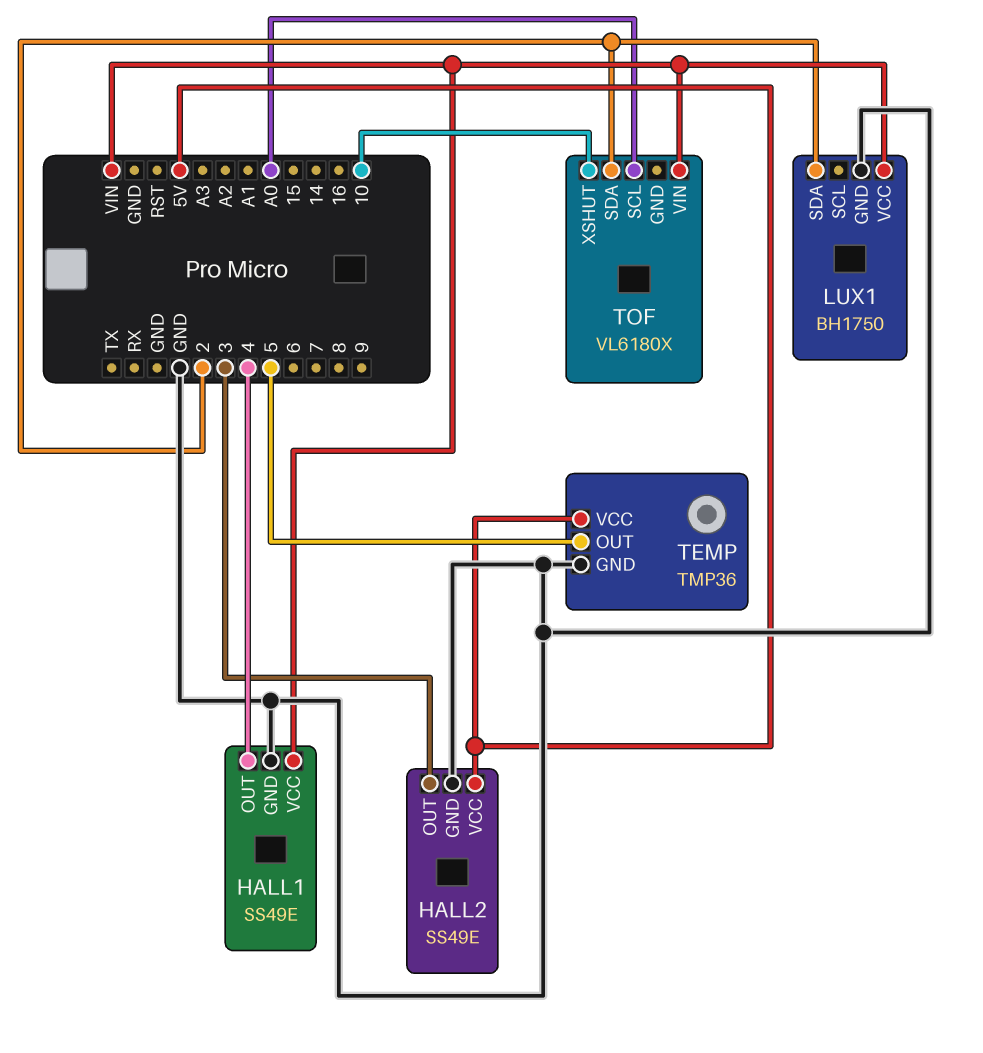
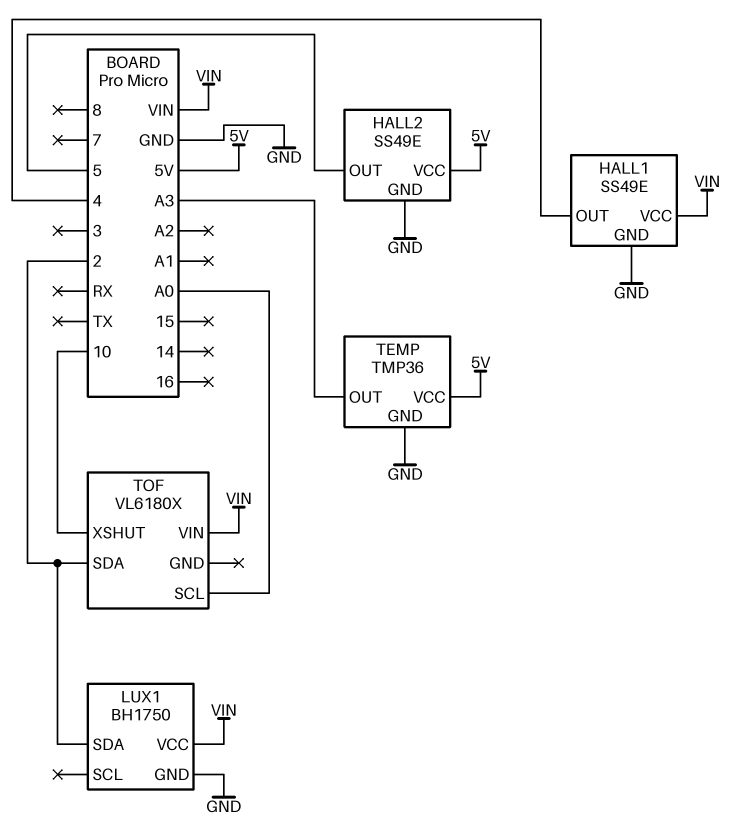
HALL2 pin OUT: 3 -> 5
TEMP pin OUT: 5 -> A3

